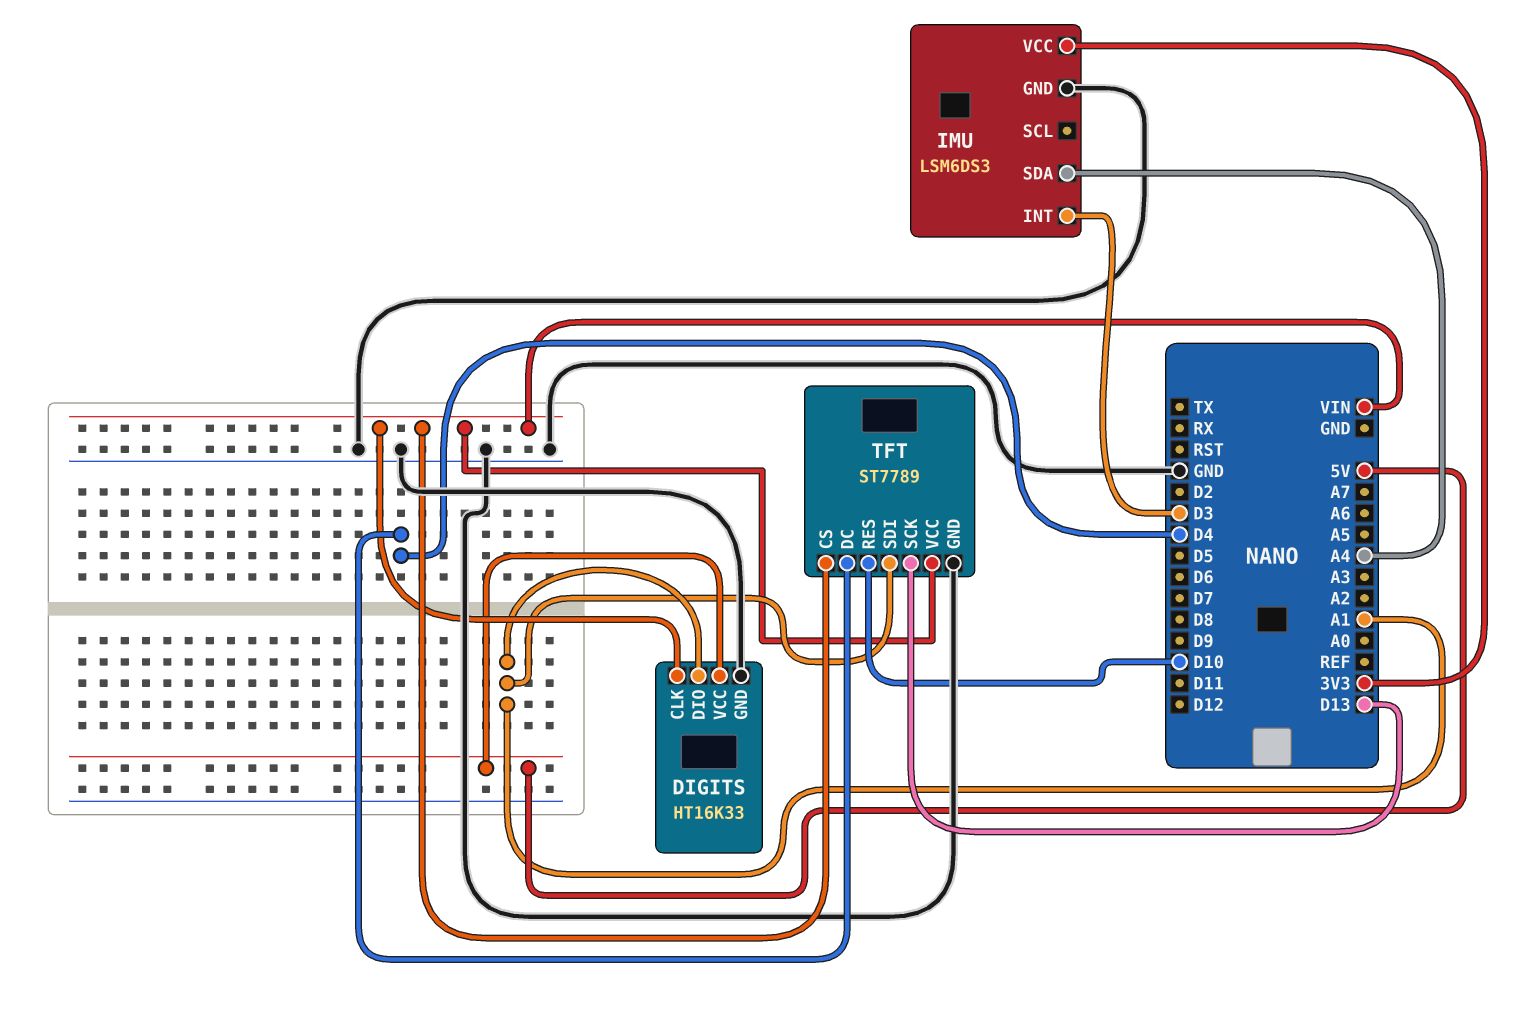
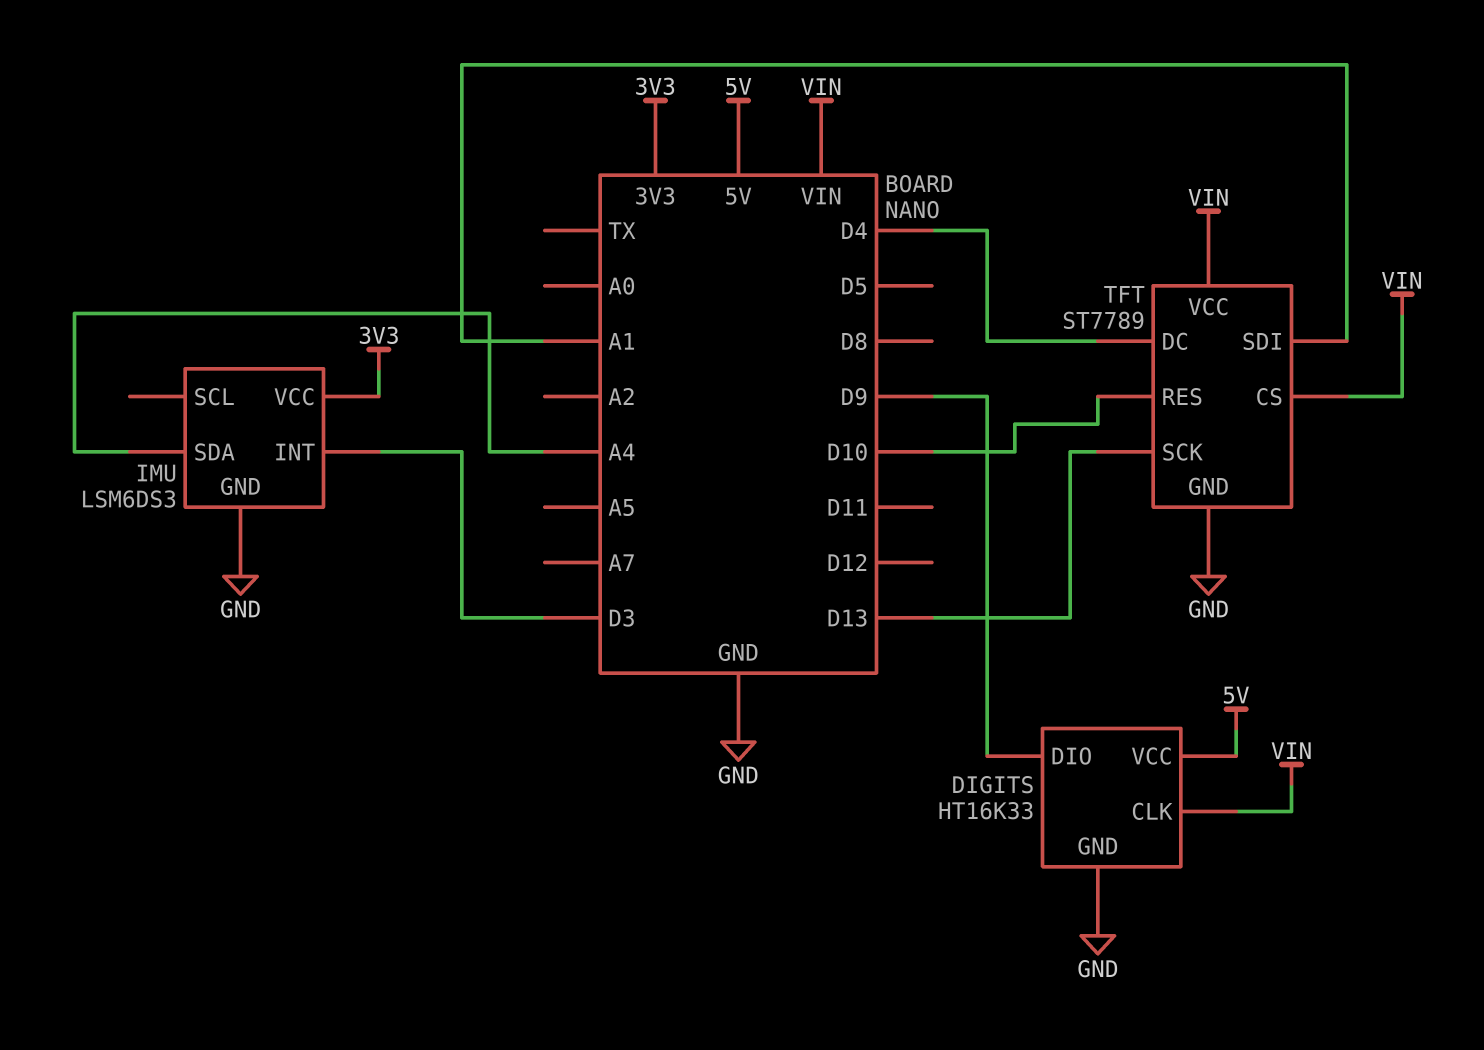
DIGITS pin DIO: A1 -> D9

